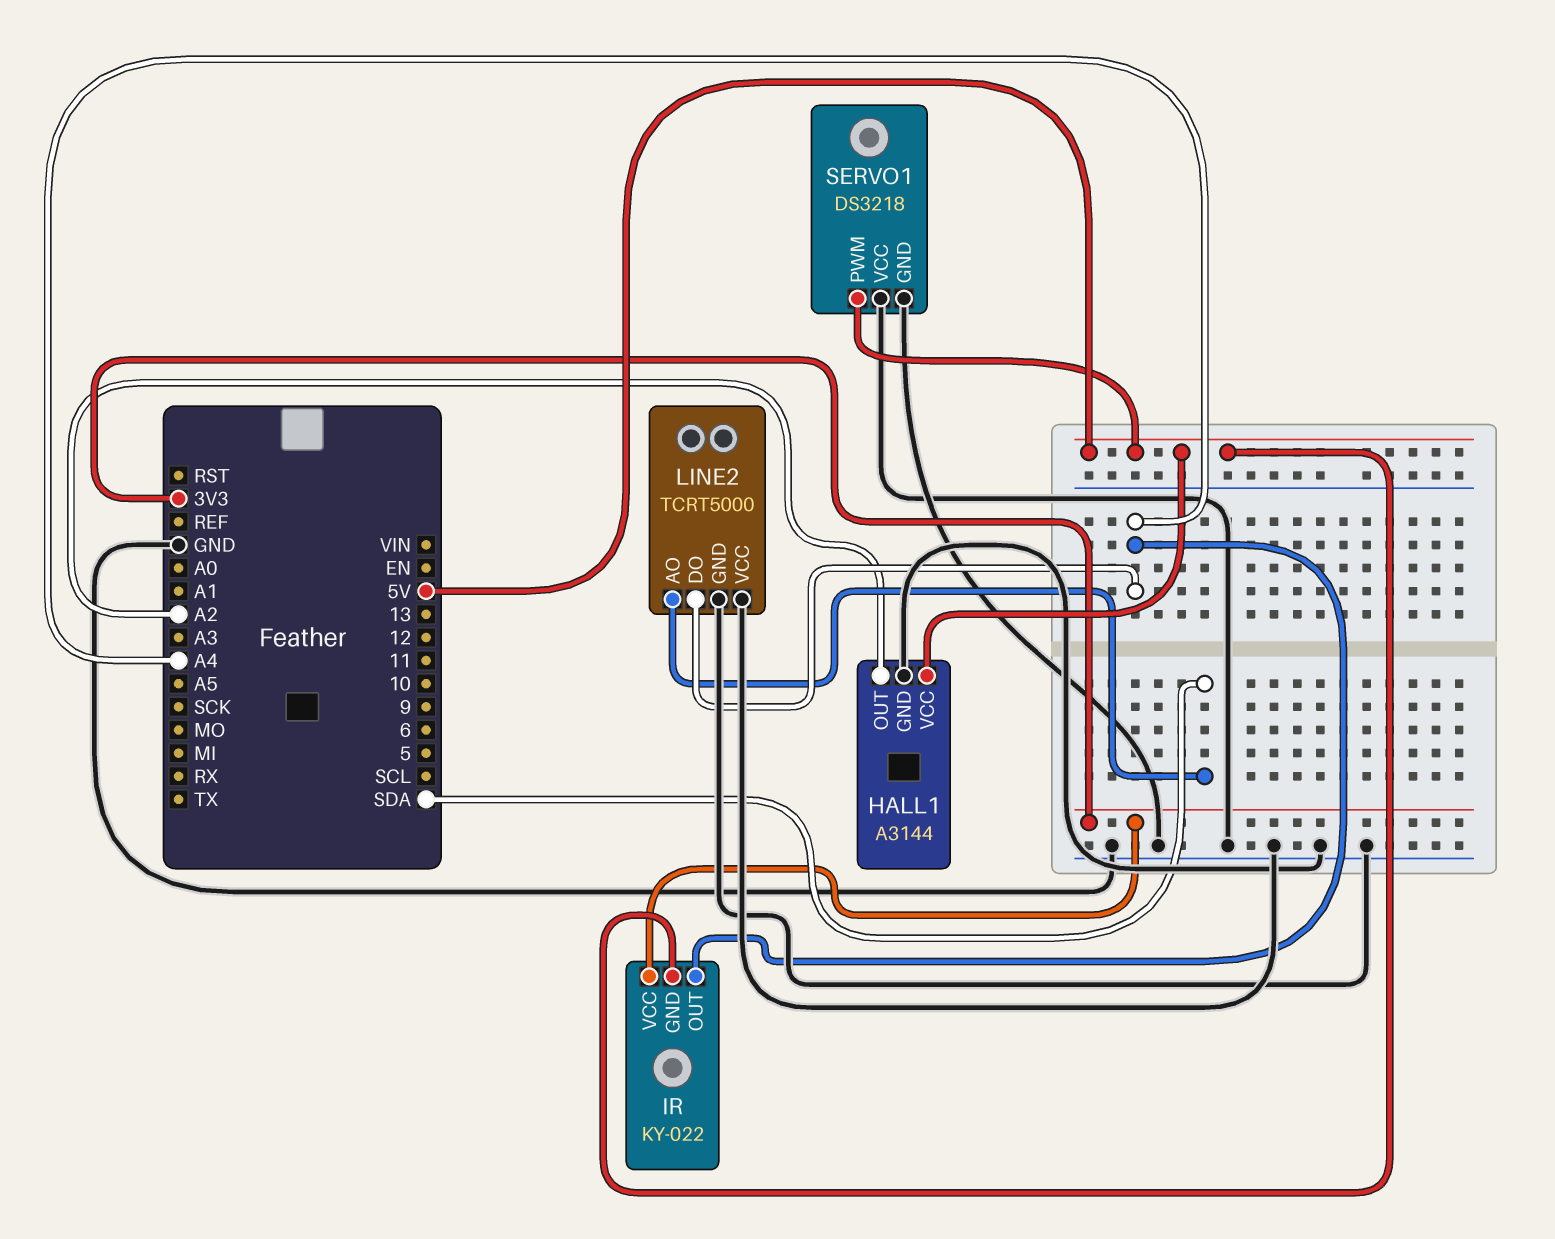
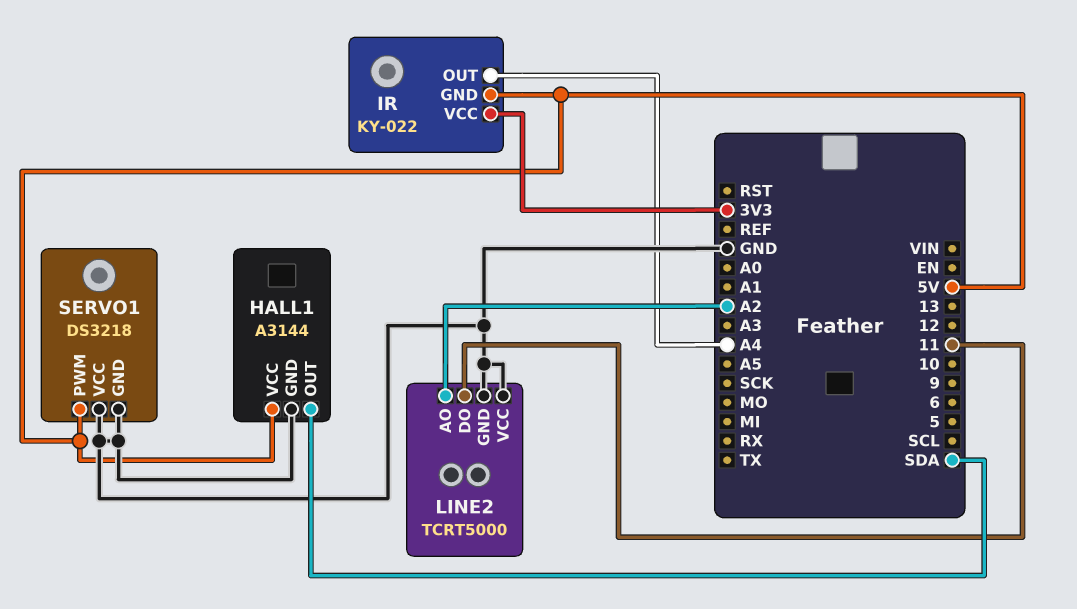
HALL1 pin OUT: A2 -> SDA
LINE2 pin AO: SDA -> A2
LINE2 pin DO: A4 -> 11

